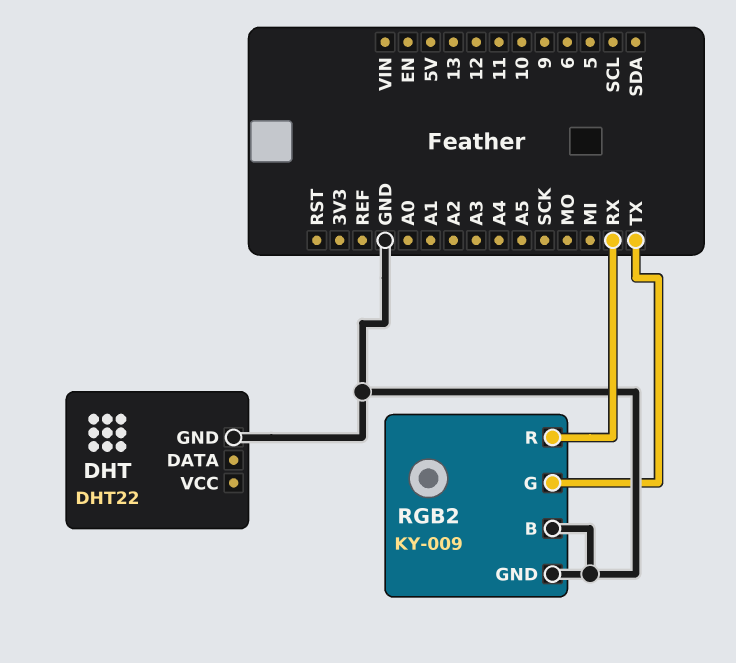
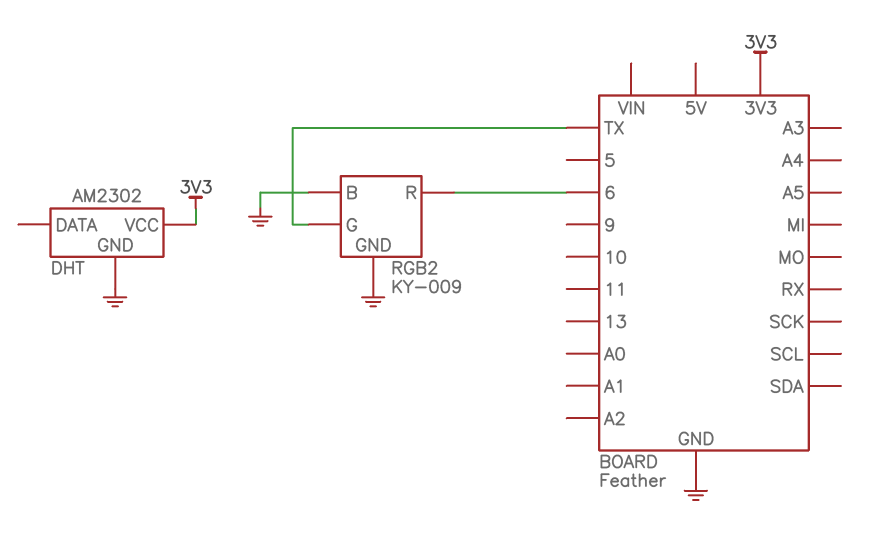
DHT: DHT22 -> AM2302
DHT pin VCC: none -> 3V3
RGB2 pin R: RX -> 6

